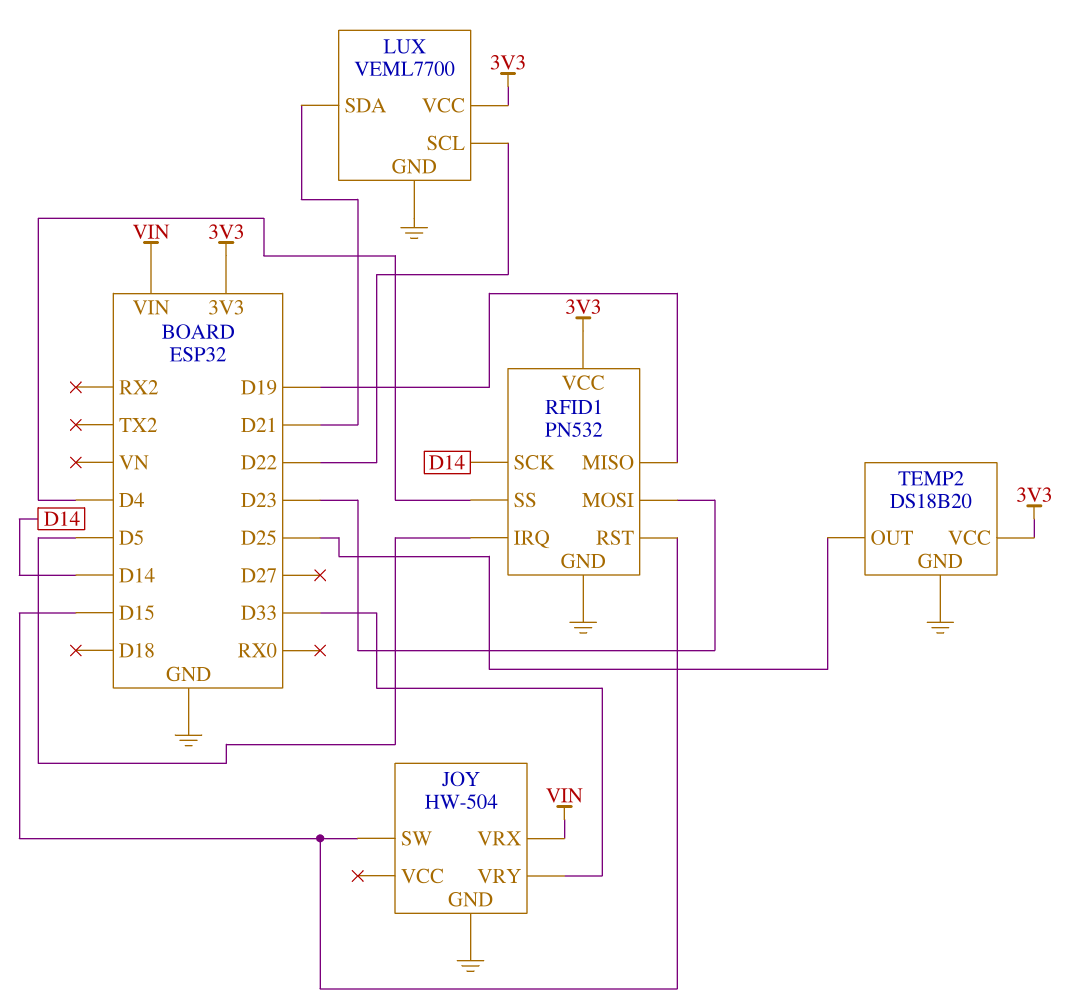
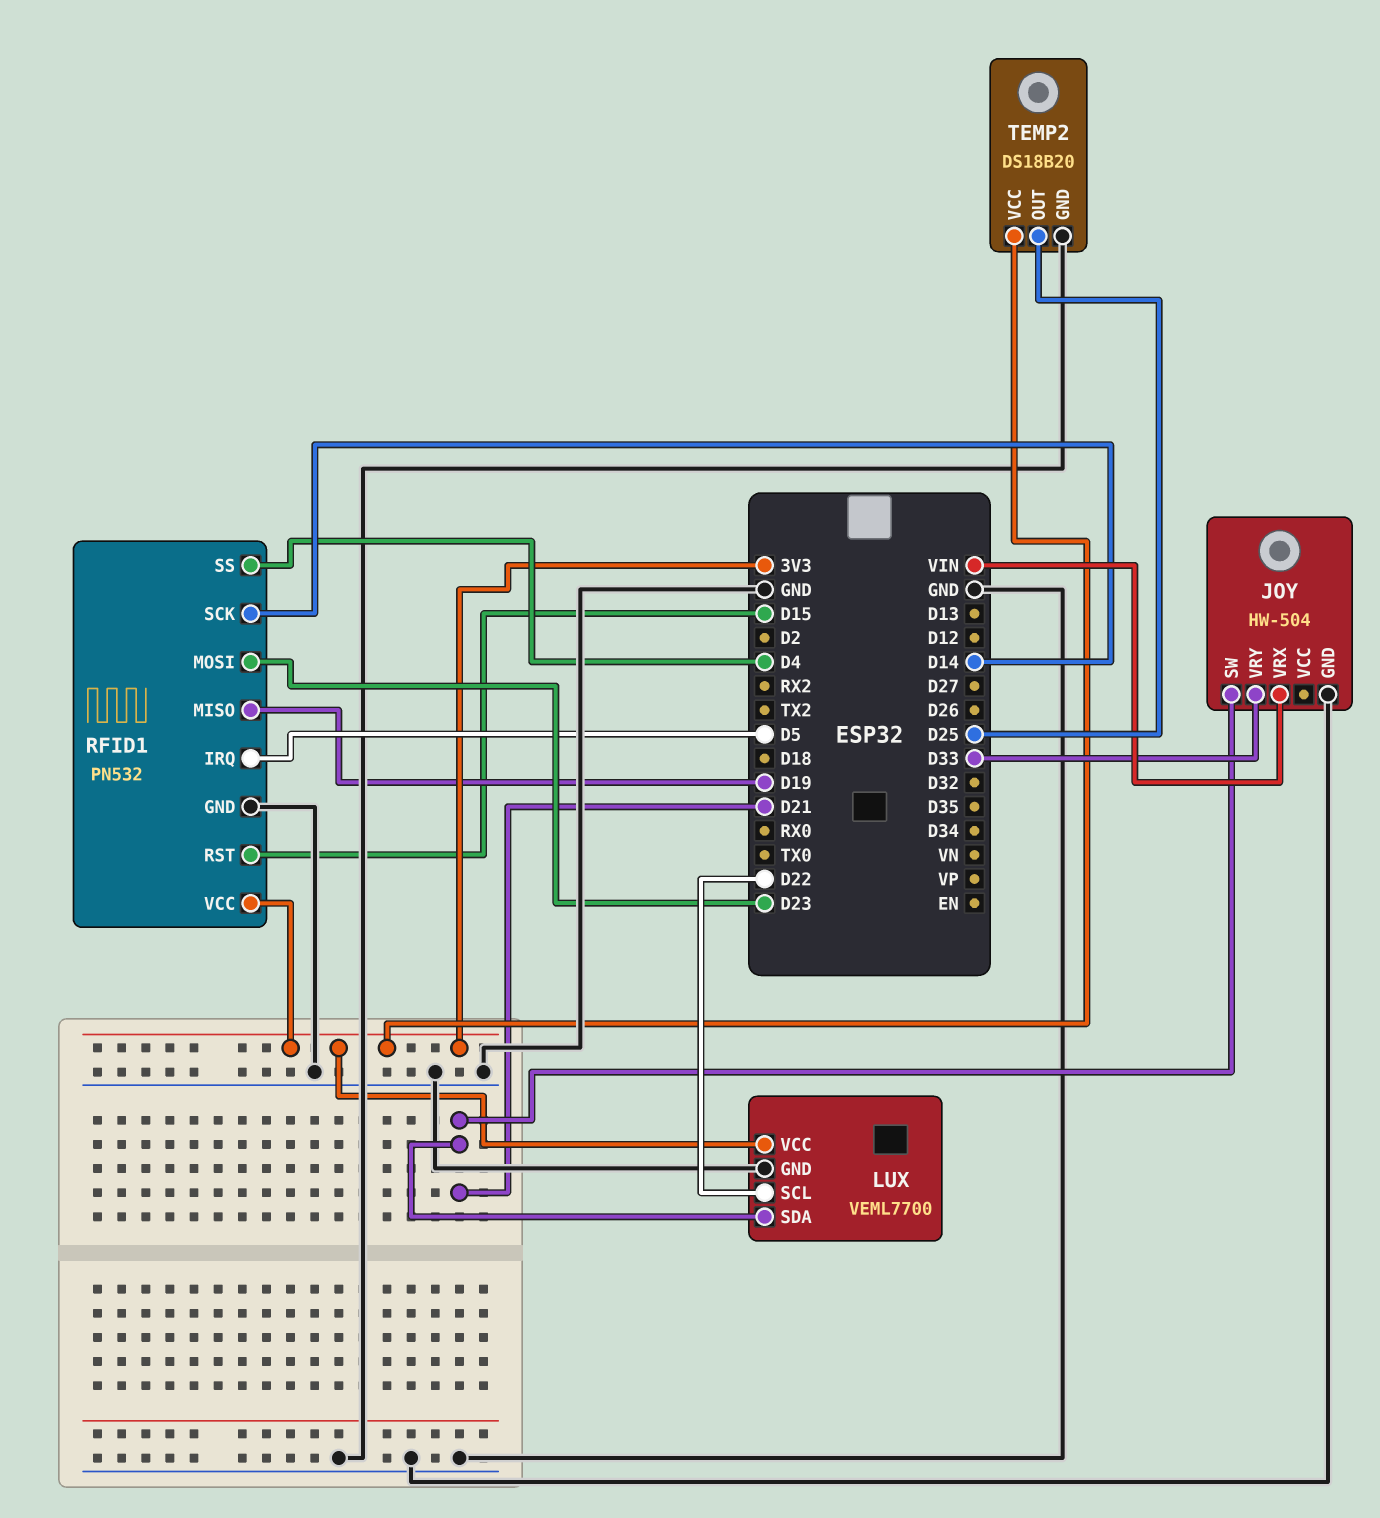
JOY pin SW: D15 -> D21

